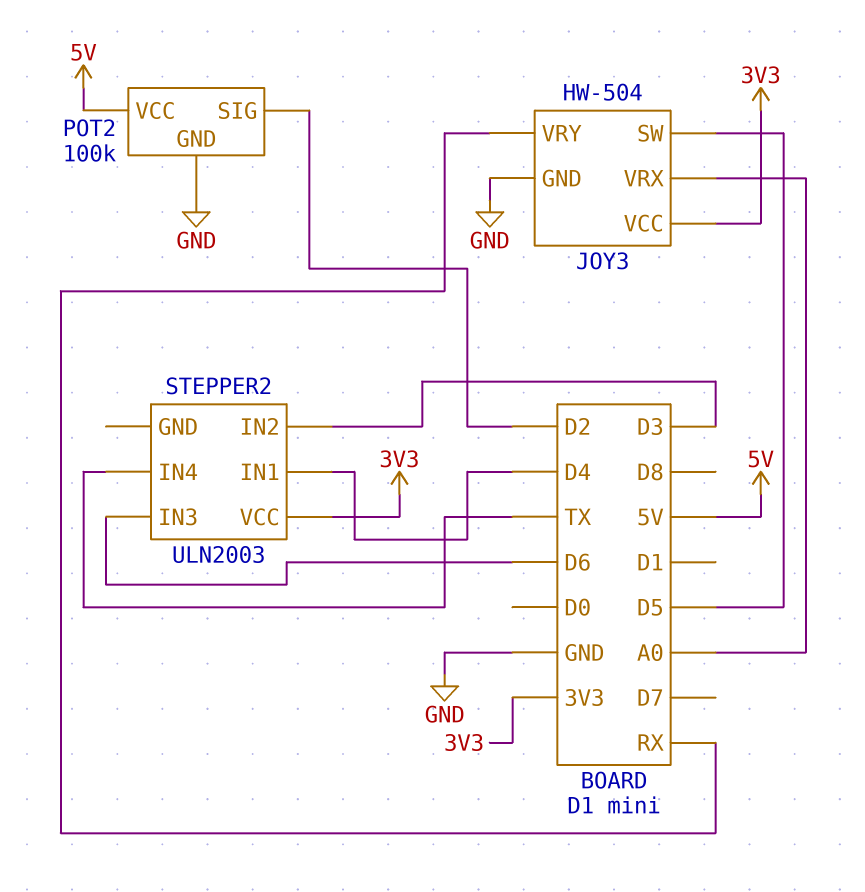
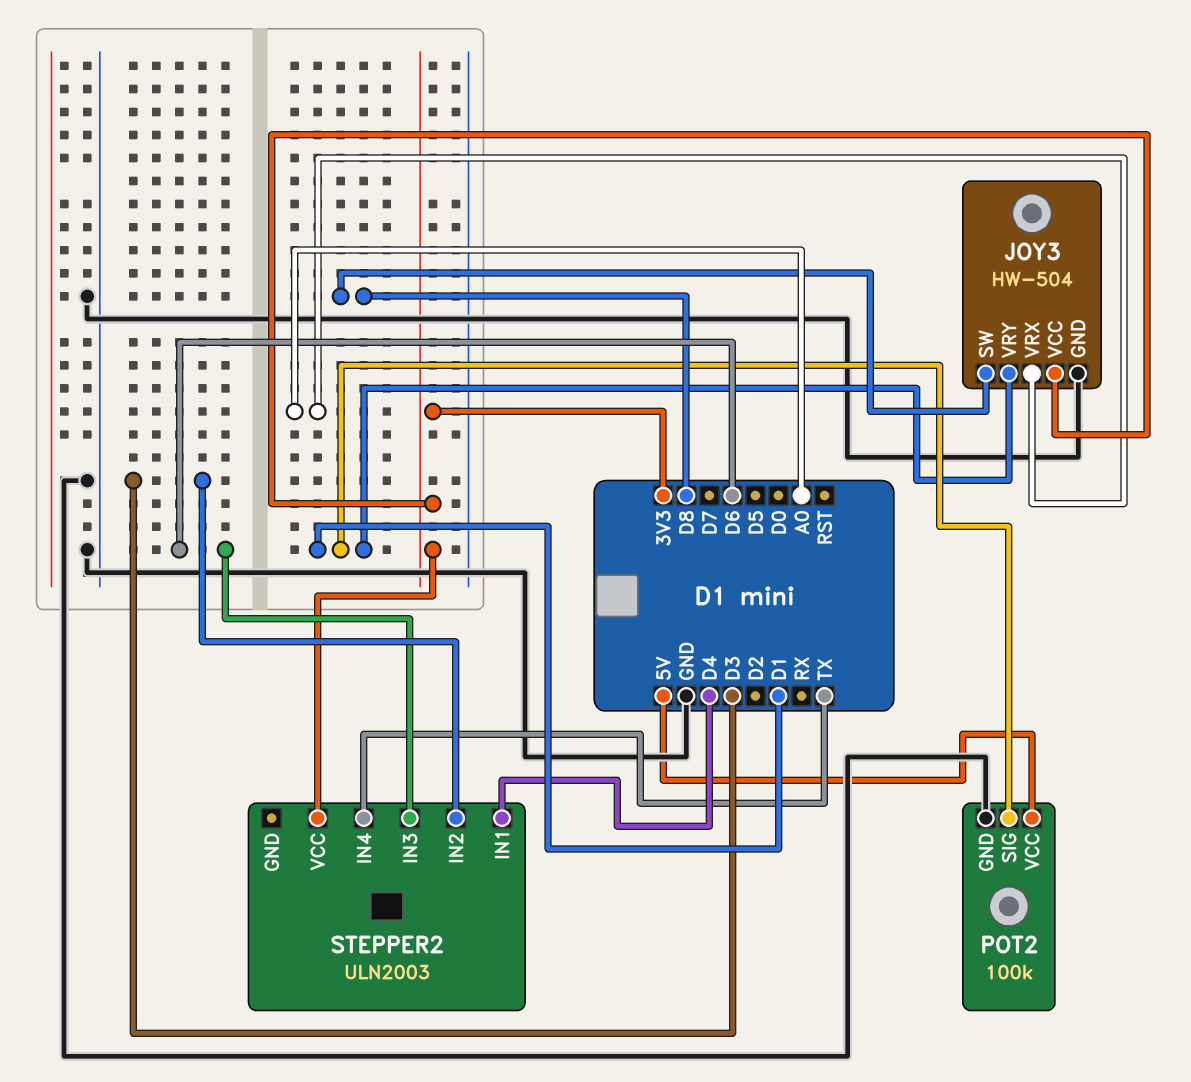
JOY3 pin SW: D5 -> D8
JOY3 pin VRY: RX -> D1
POT2 pin SIG: D2 -> D1

